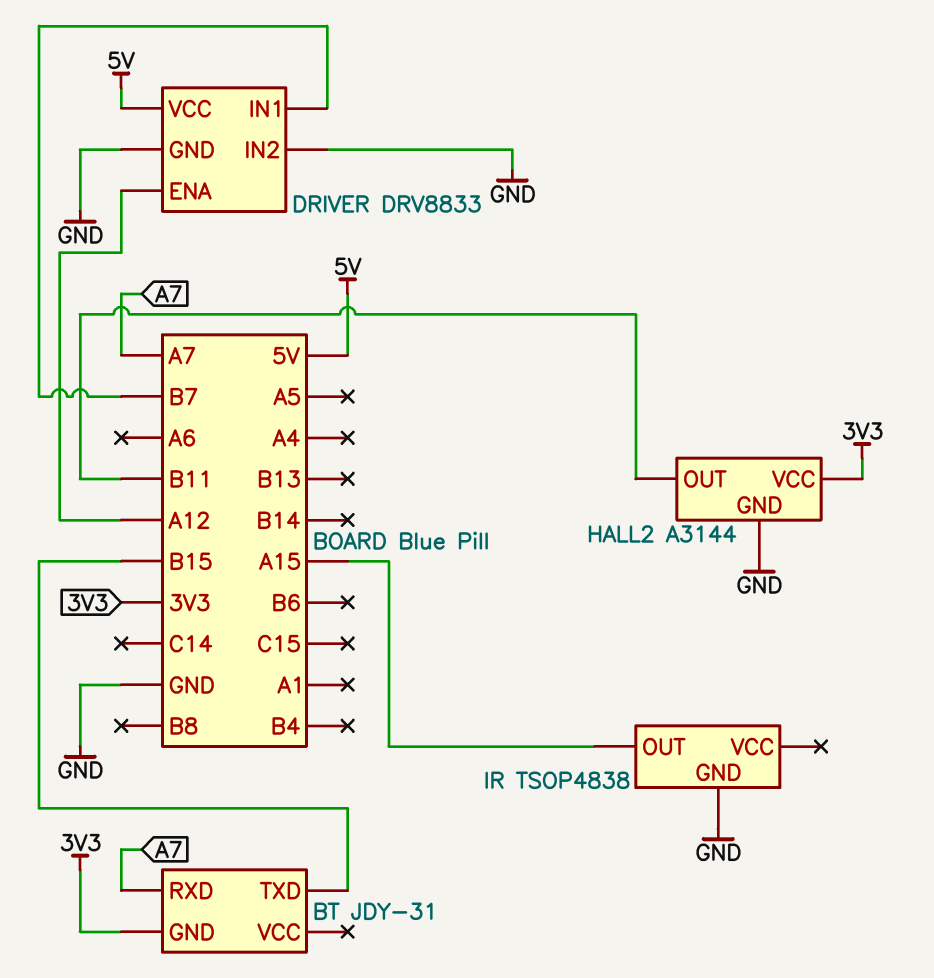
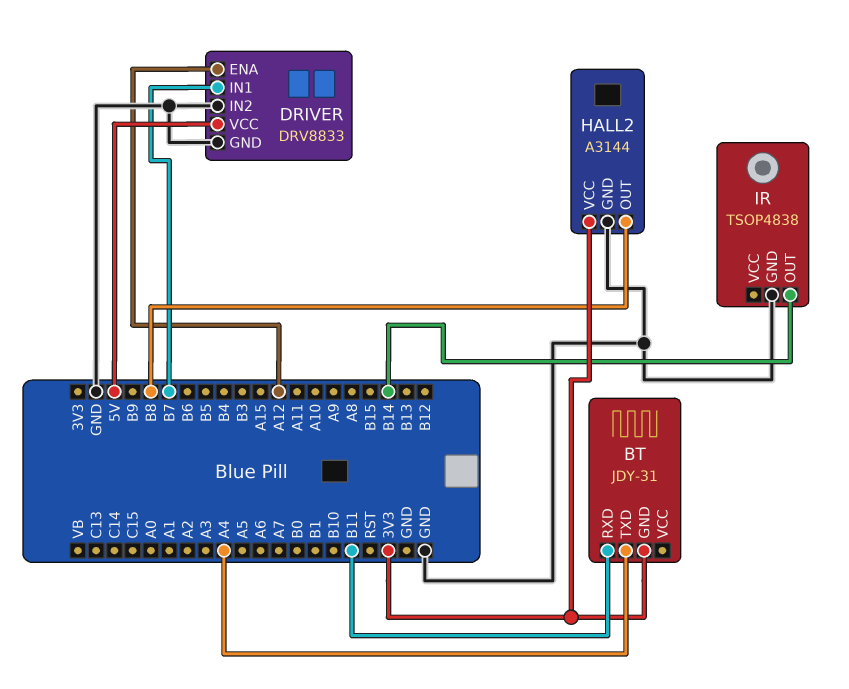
BT pin RXD: A7 -> B11
BT pin TXD: B15 -> A4
HALL2 pin OUT: B11 -> B8
IR pin OUT: A15 -> B14

